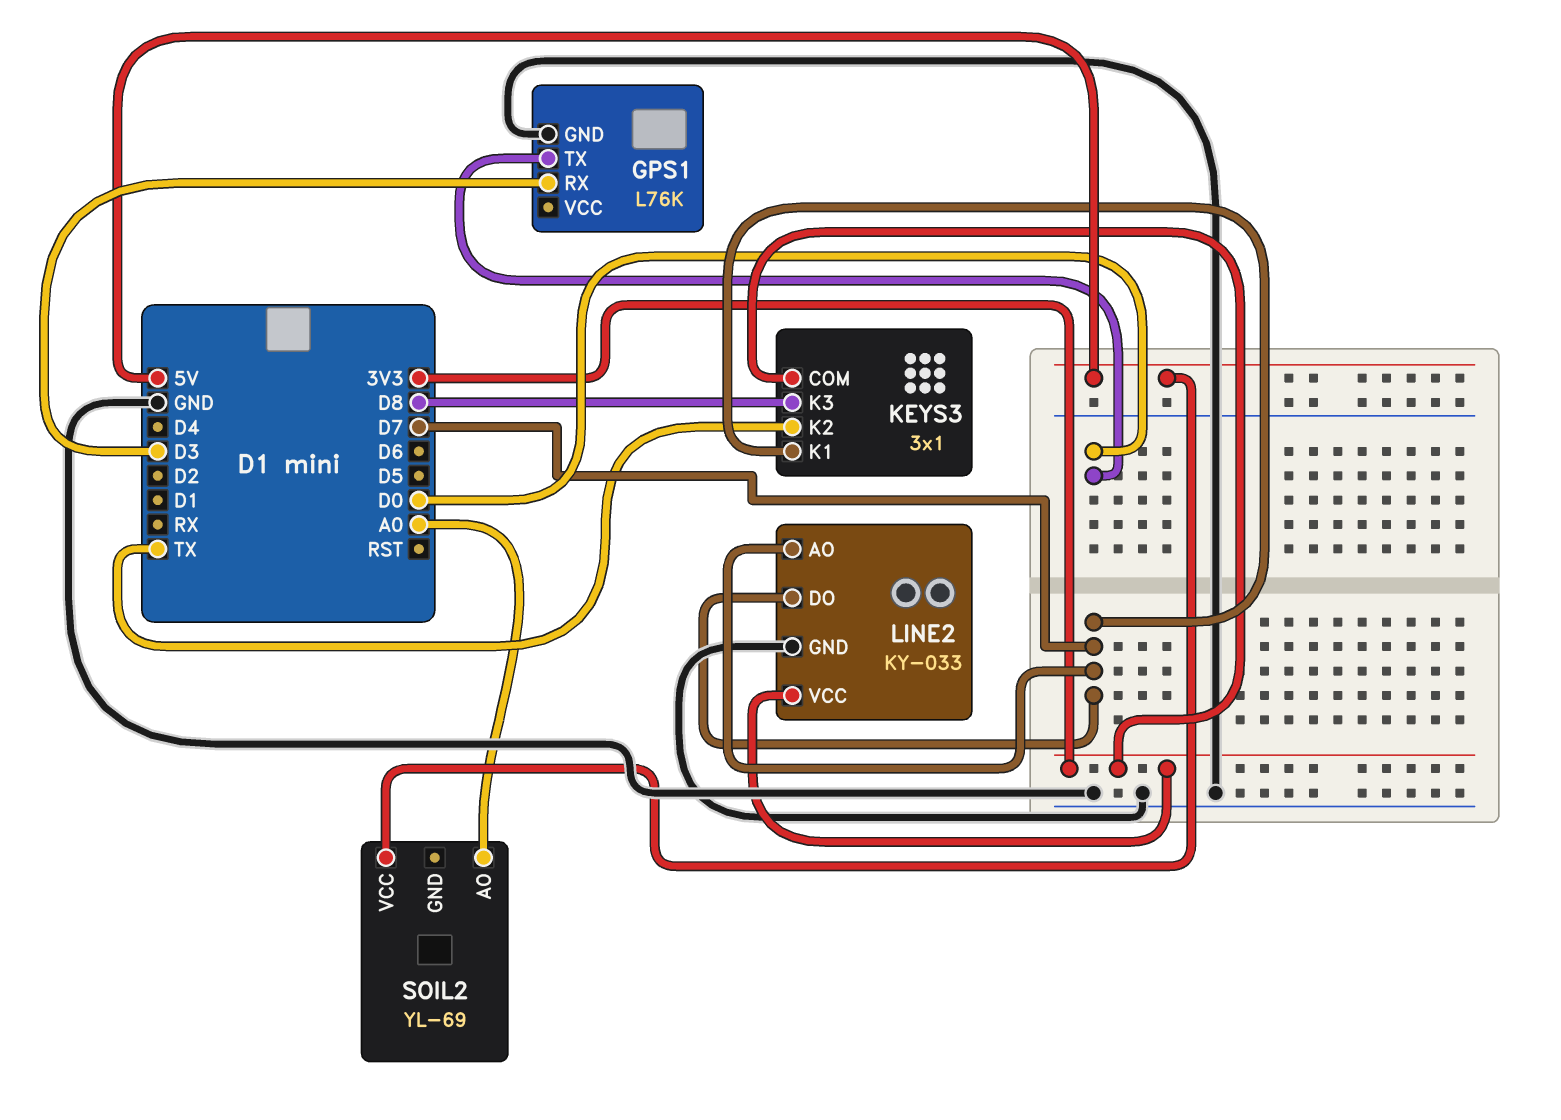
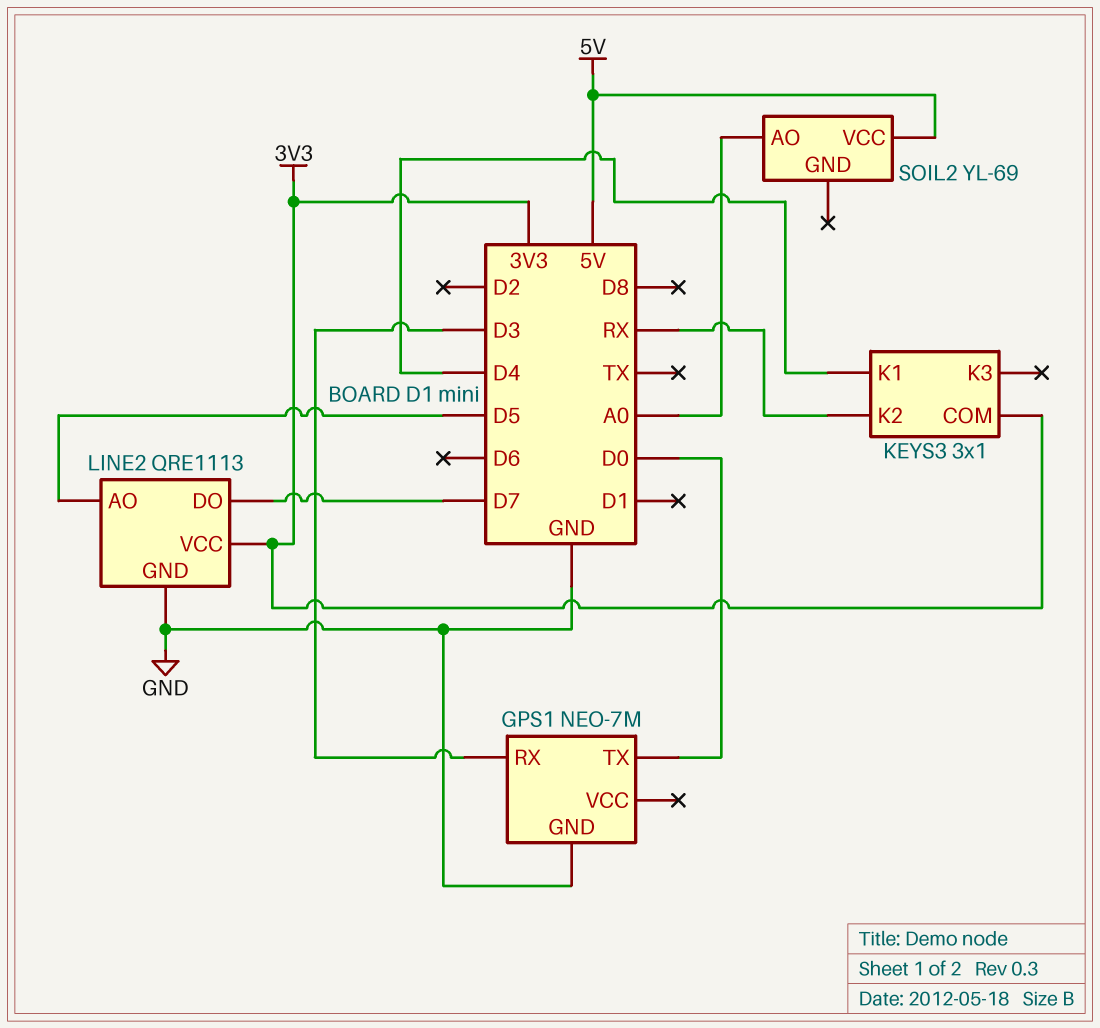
GPS1: L76K -> NEO-7M
KEYS3 pin K1: D7 -> D4
KEYS3 pin K2: TX -> RX
KEYS3 pin K3: D8 -> none
LINE2: KY-033 -> QRE1113
LINE2 pin AO: D7 -> D5

